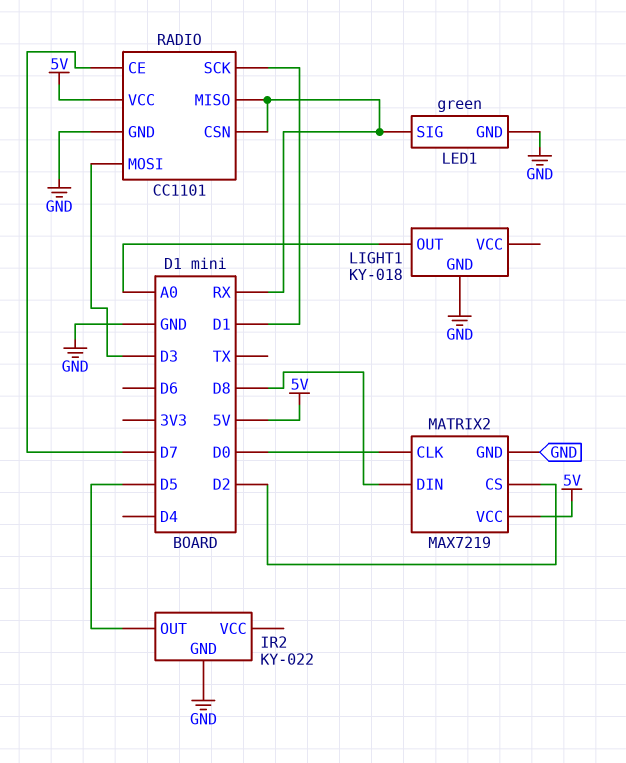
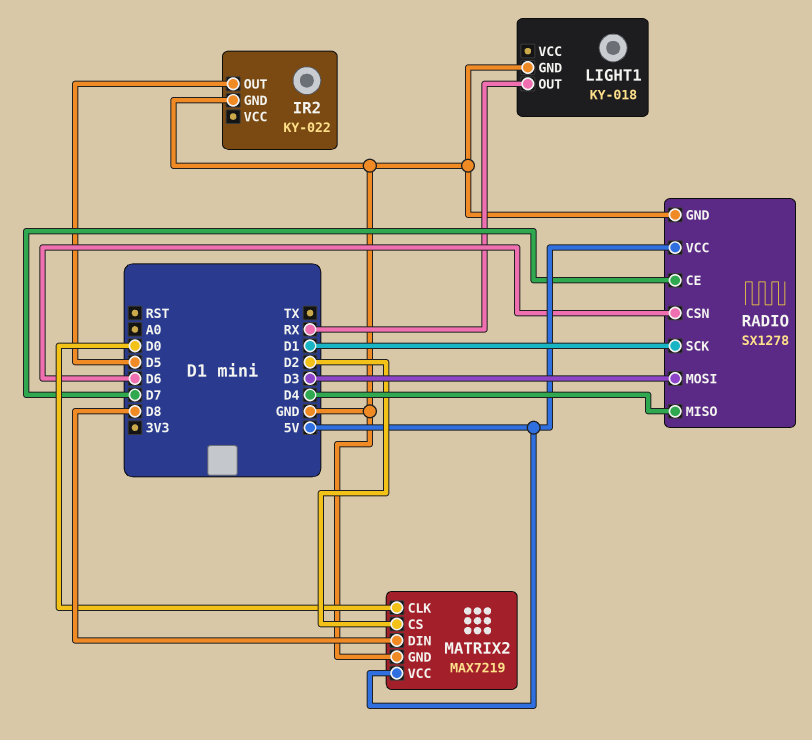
LED1: green -> none
LED1 pin GND: GND -> none
LED1 pin SIG: RX -> none
LIGHT1 pin OUT: A0 -> RX
RADIO: CC1101 -> SX1278
RADIO pin CSN: RX -> D6
RADIO pin MISO: RX -> D4

